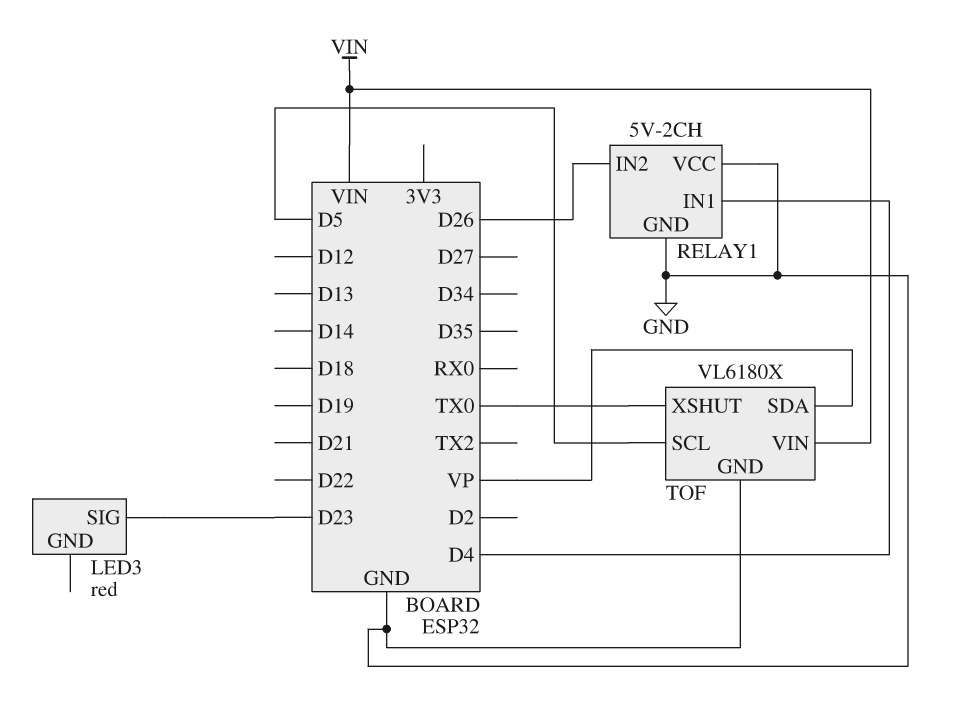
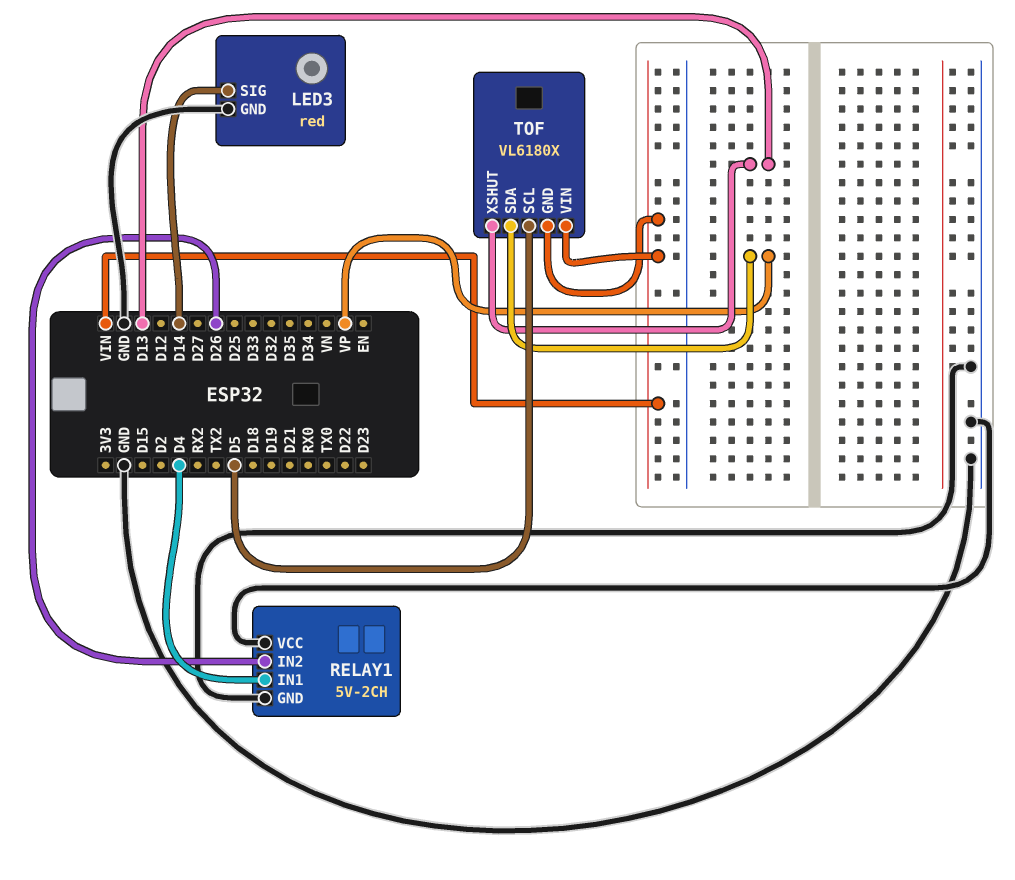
LED3 pin GND: none -> GND
LED3 pin SIG: D23 -> D14
TOF pin GND: GND -> VIN
TOF pin XSHUT: TX0 -> D13

